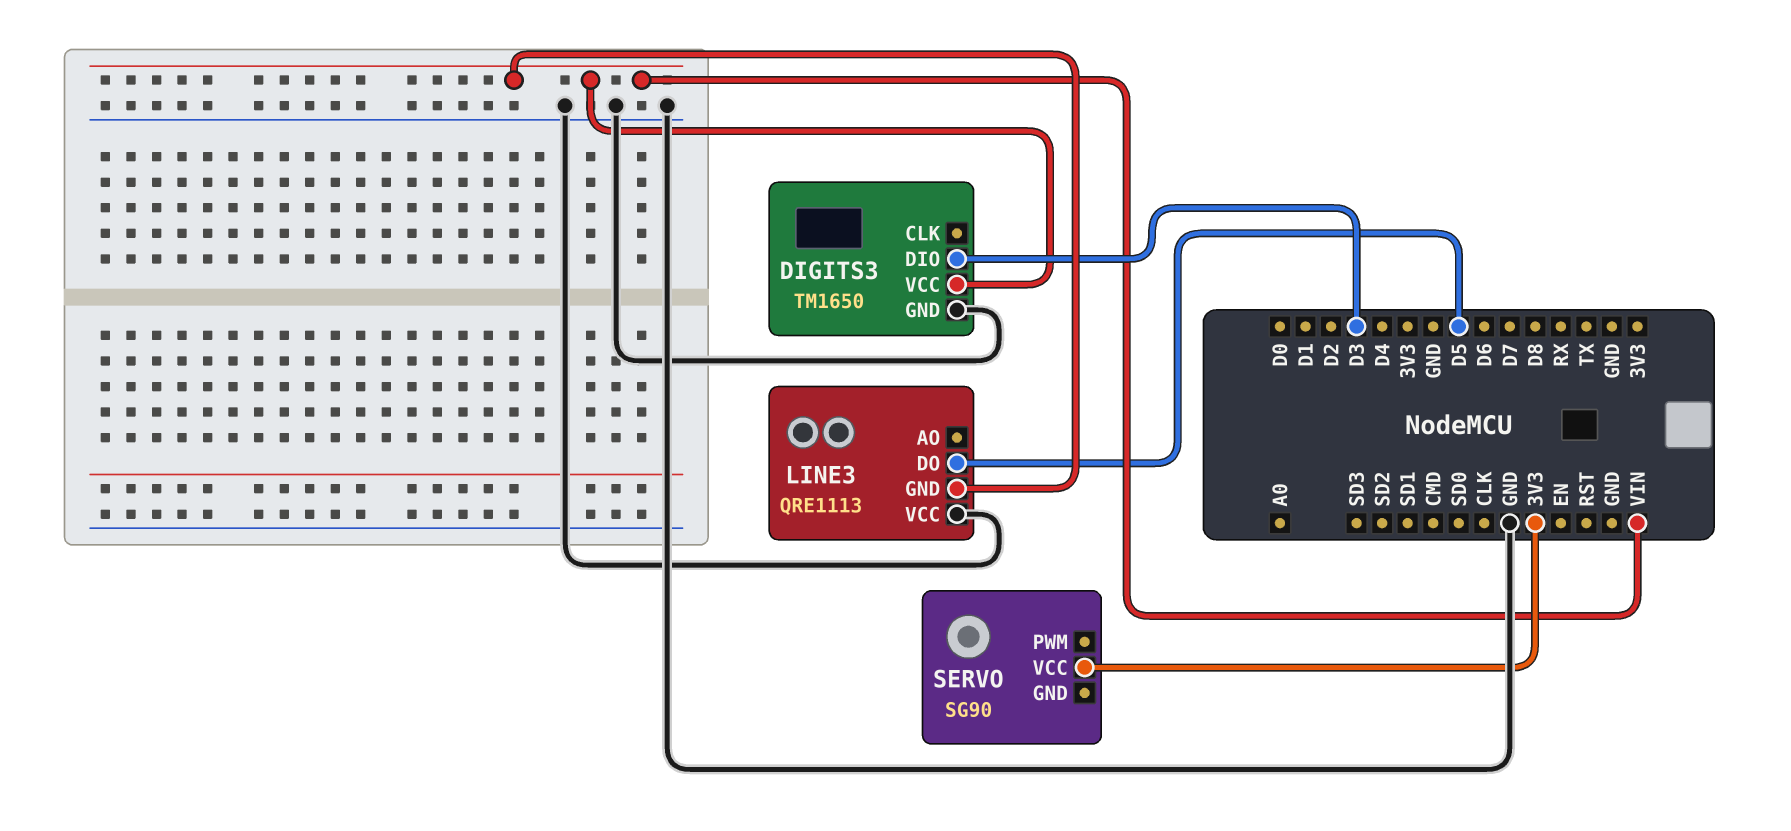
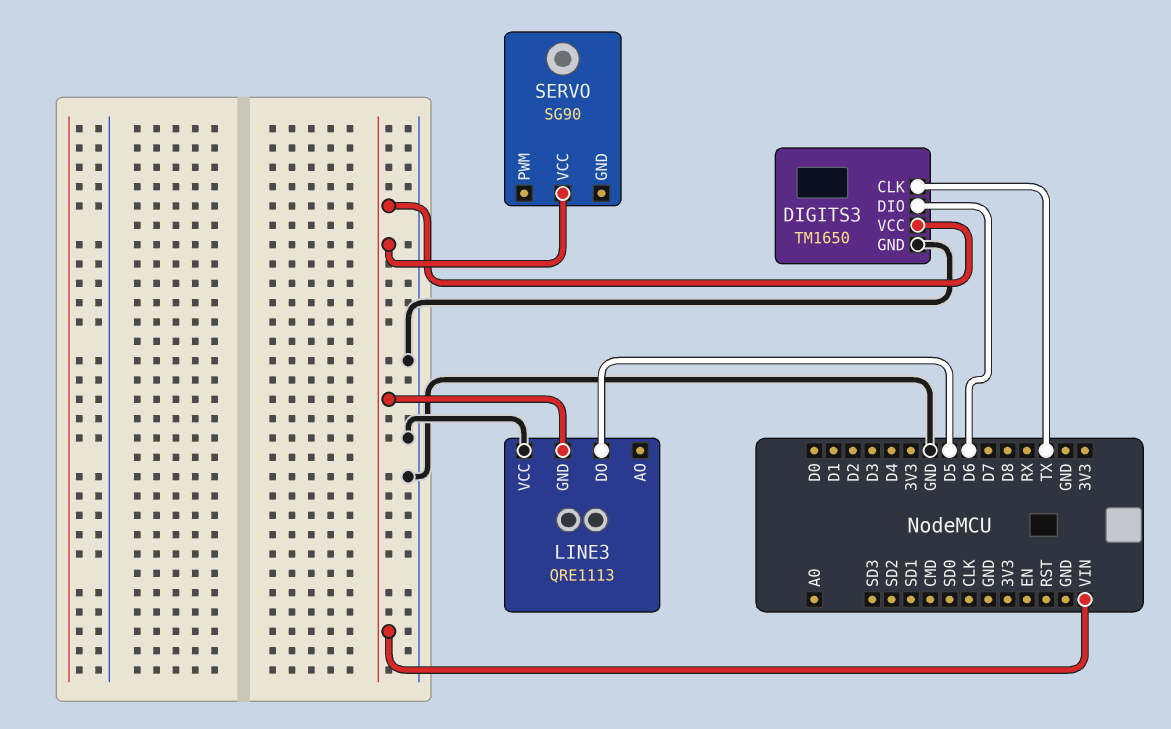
DIGITS3 pin CLK: none -> TX
DIGITS3 pin DIO: D3 -> D6
SERVO pin VCC: 3V3 -> VIN

